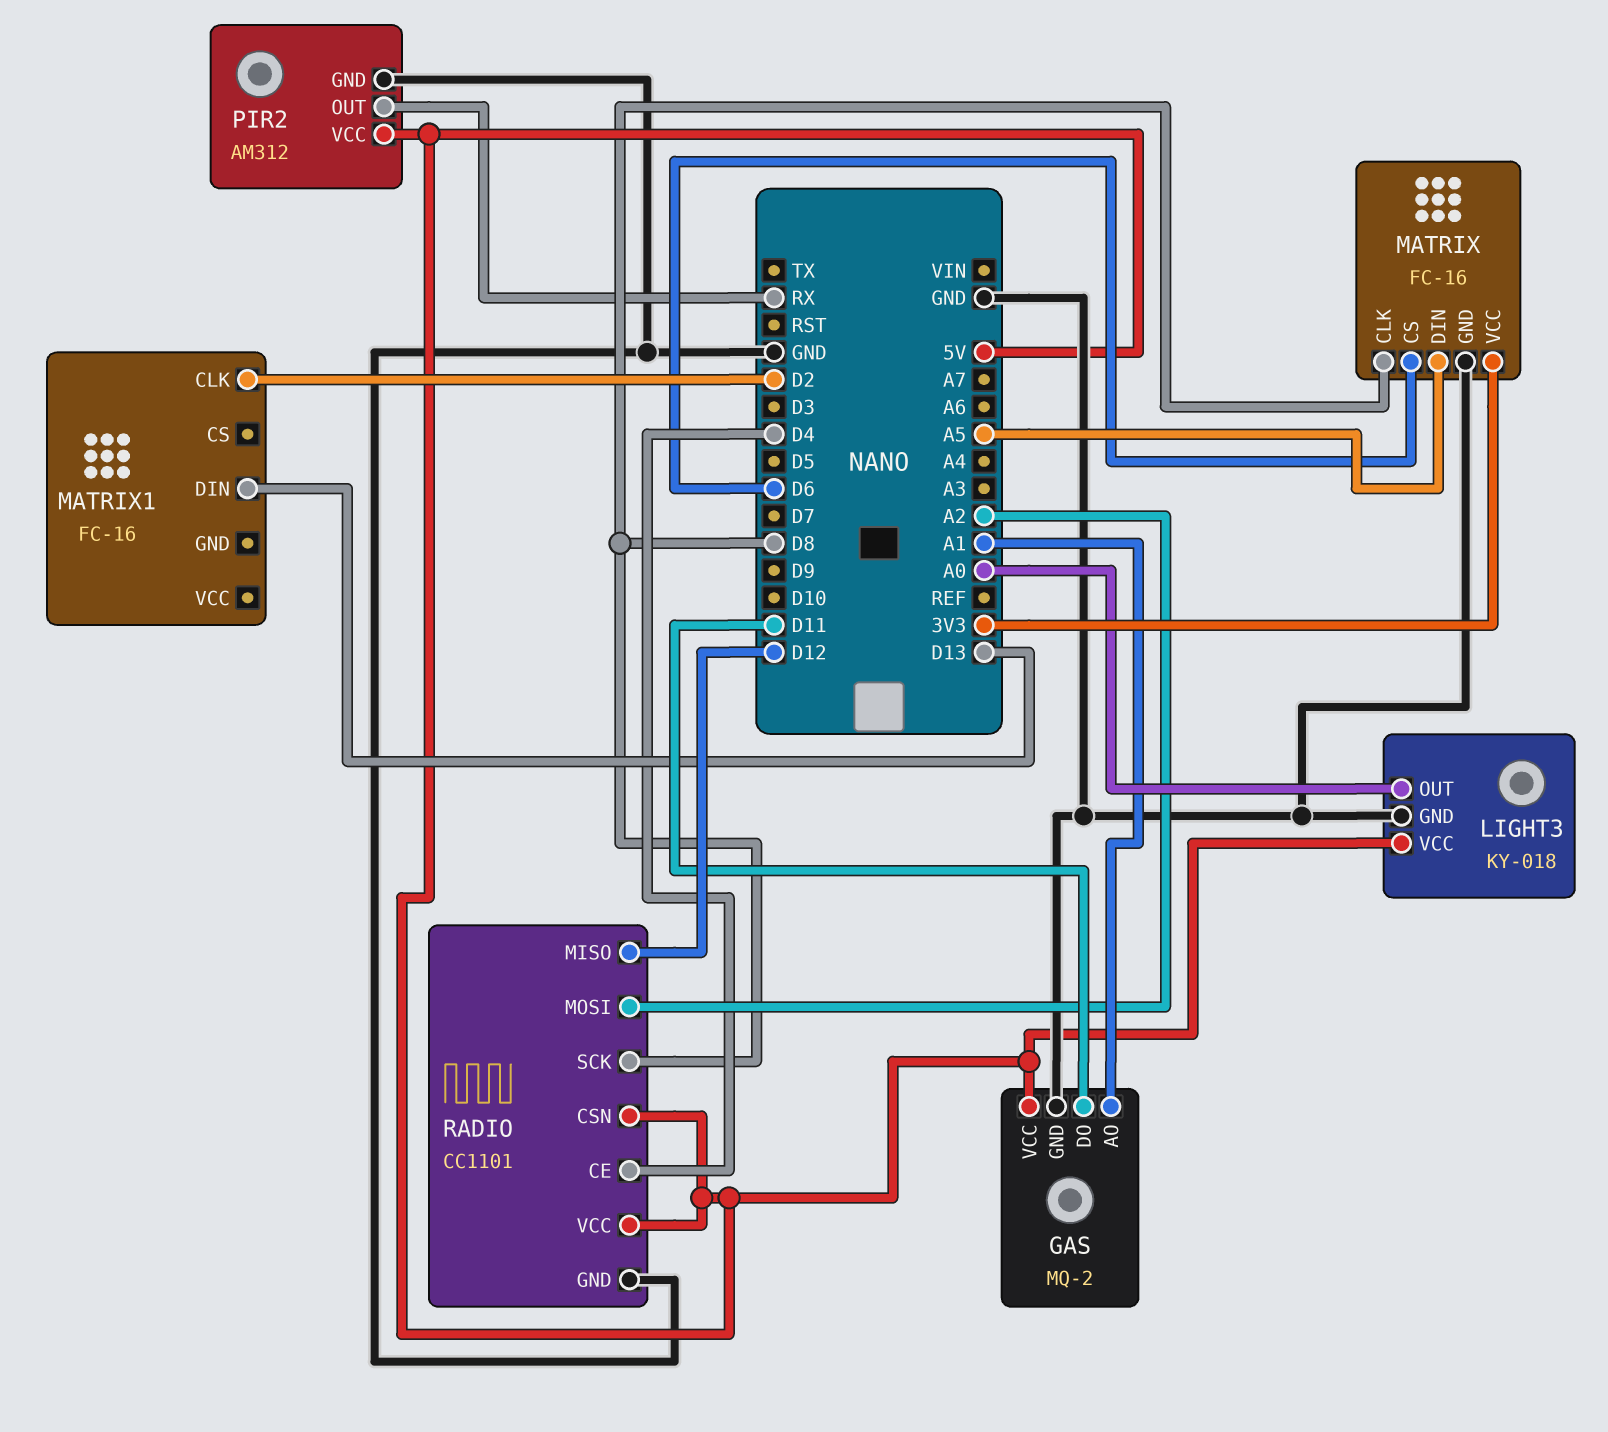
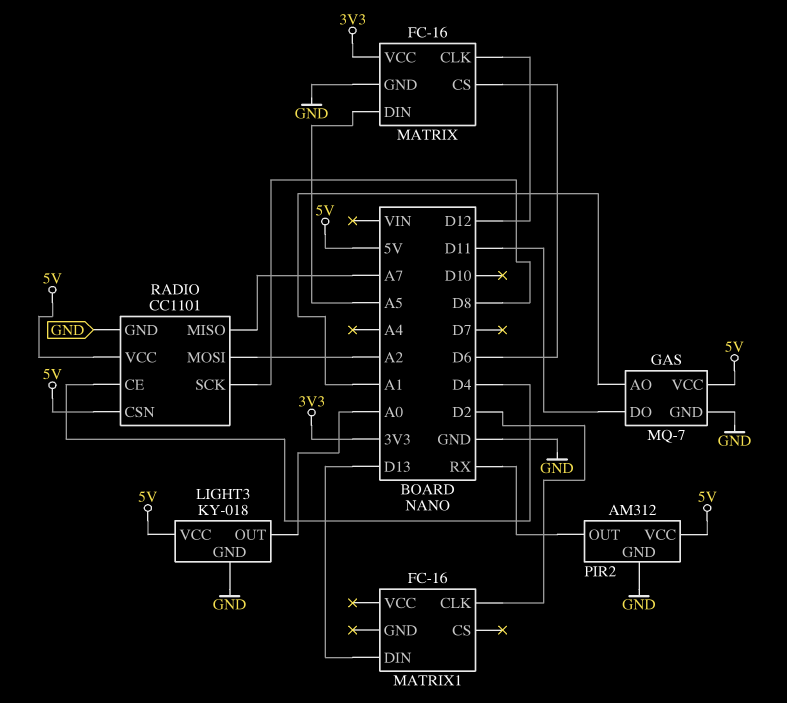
GAS: MQ-2 -> MQ-7
MATRIX pin CLK: D8 -> D12
RADIO pin MISO: D12 -> A7

